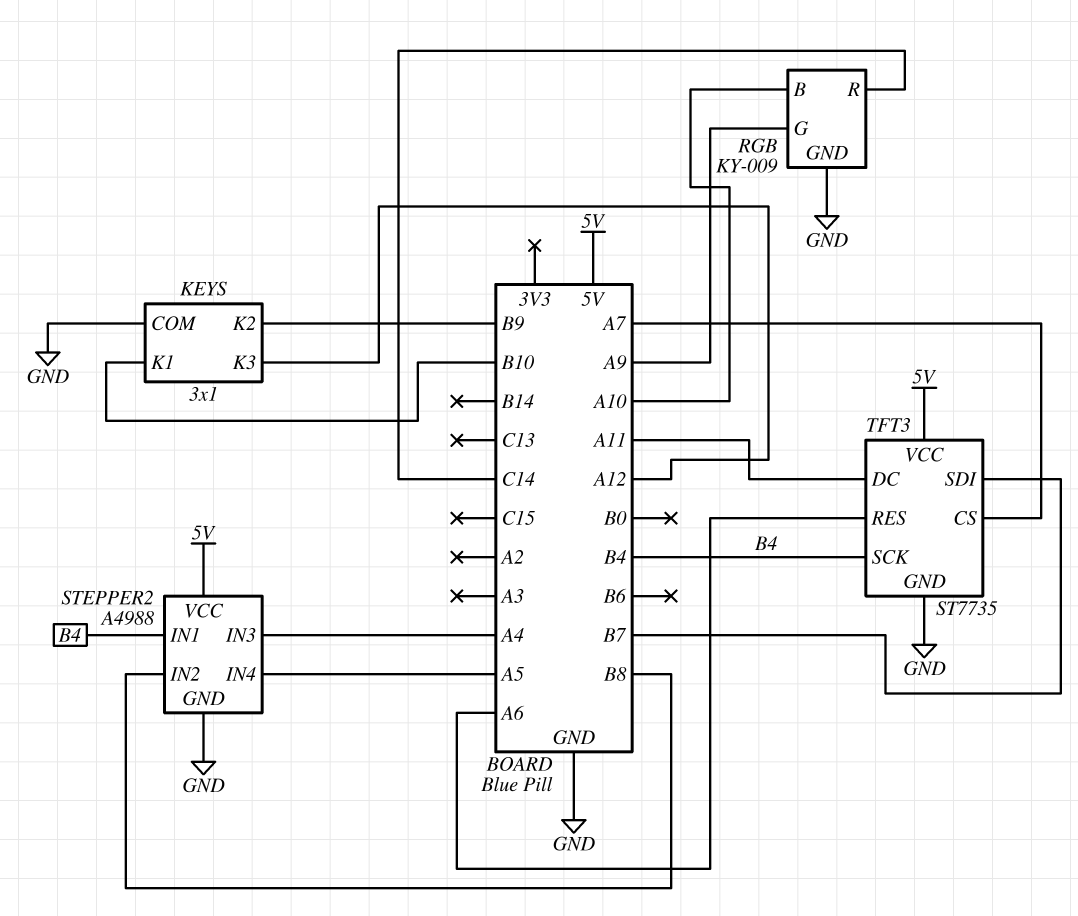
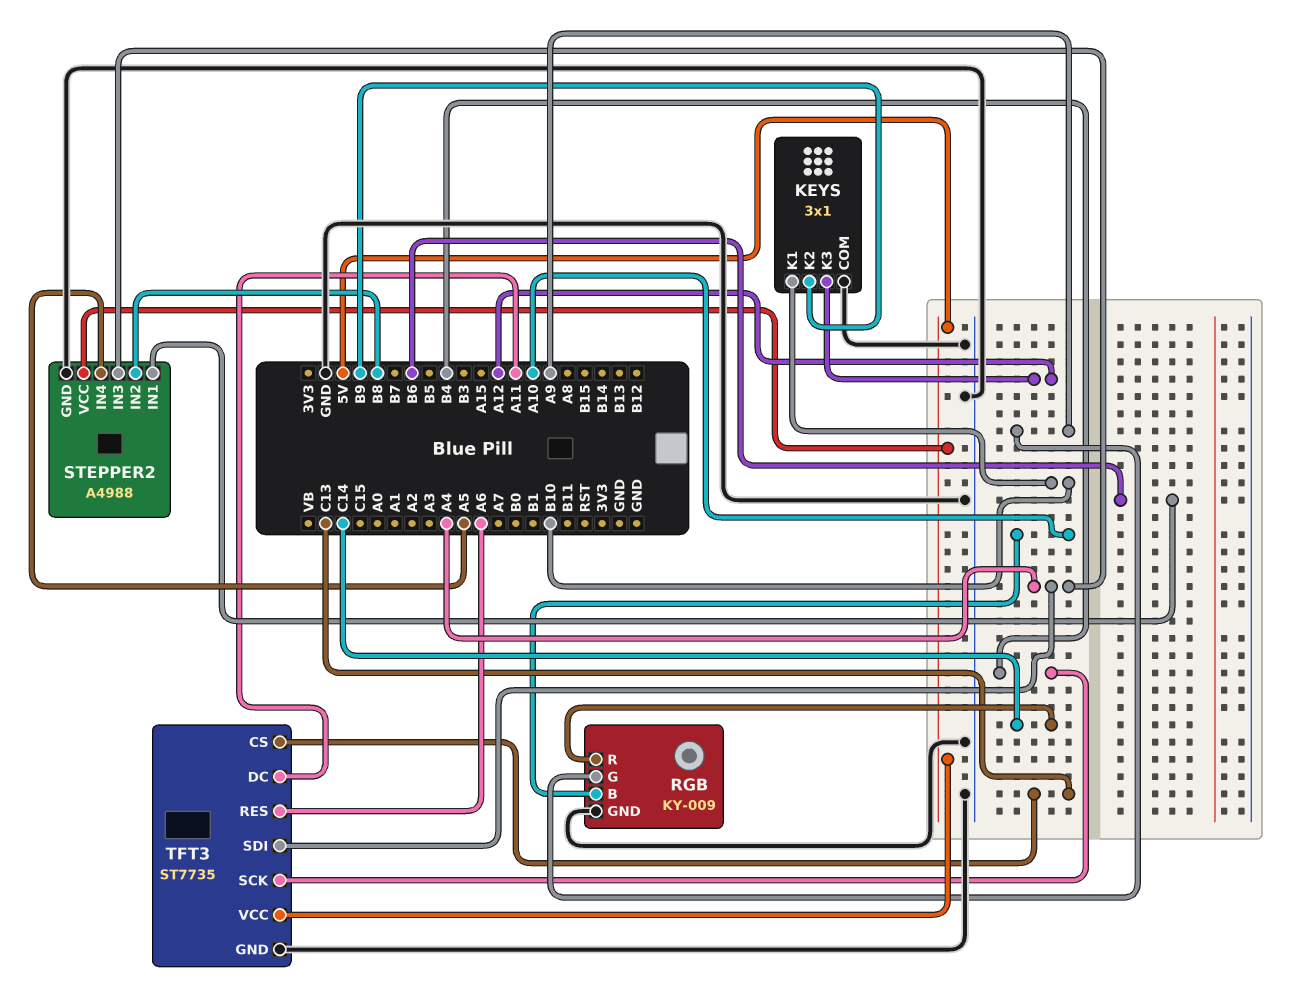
STEPPER2 pin IN1: B4 -> B6
TFT3 pin CS: A7 -> C13
TFT3 pin SDI: B7 -> A4

